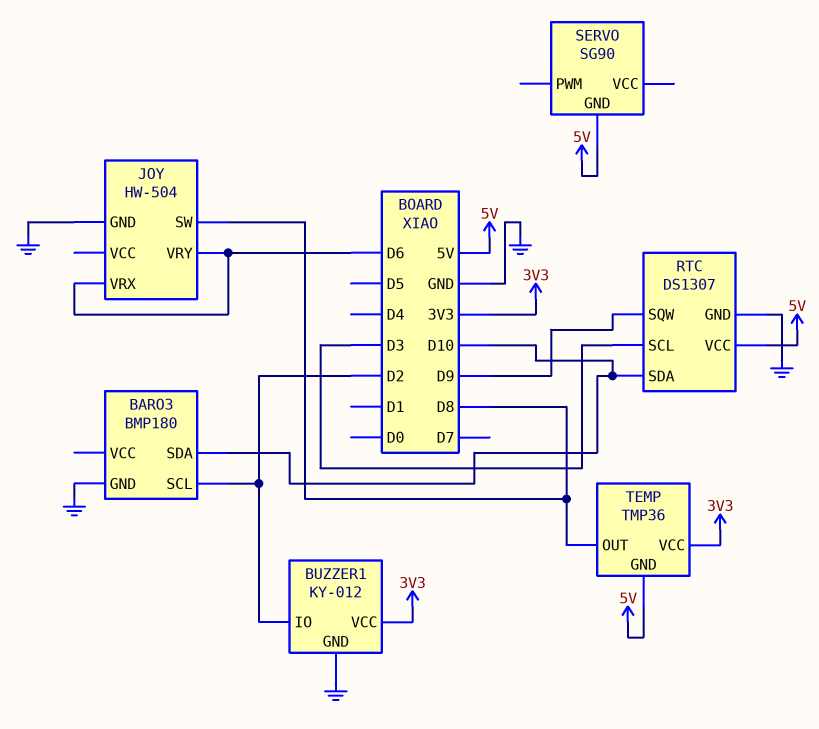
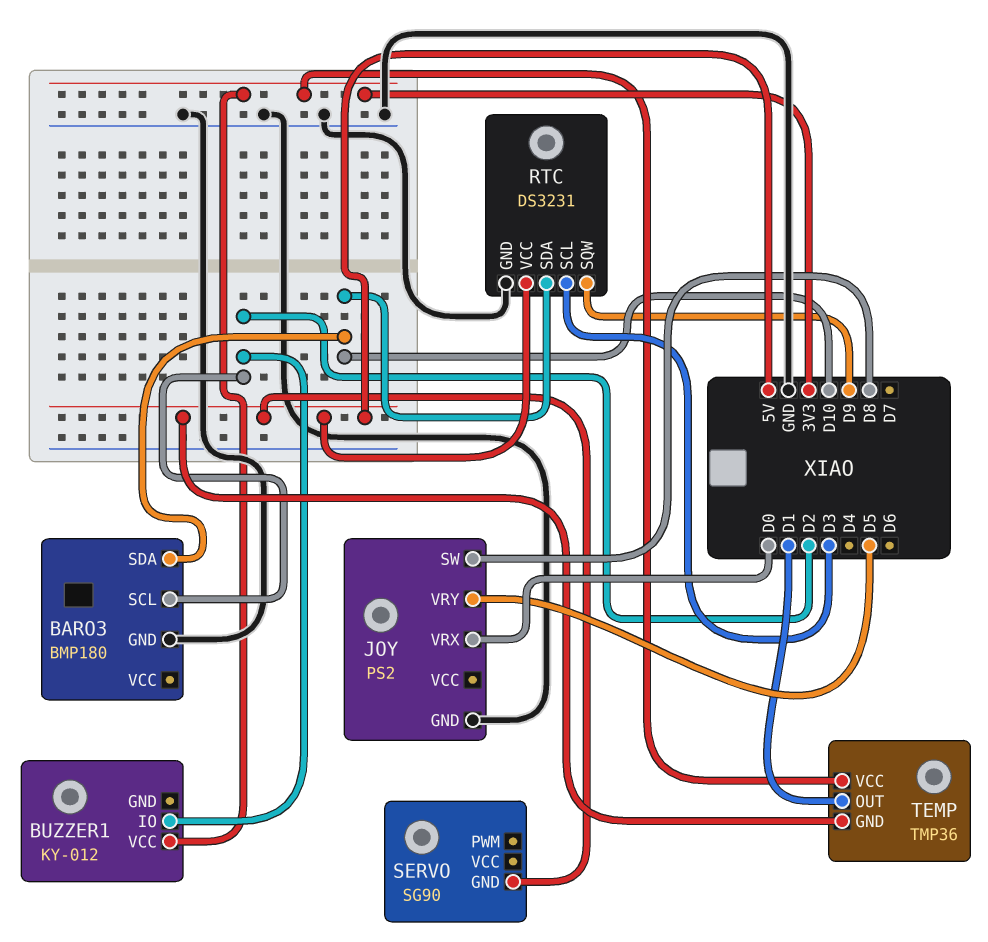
BUZZER1 pin GND: GND -> none
JOY: HW-504 -> PS2
JOY pin VRX: D6 -> D0
JOY pin VRY: D6 -> D5
RTC: DS1307 -> DS3231
TEMP pin OUT: D8 -> D1

